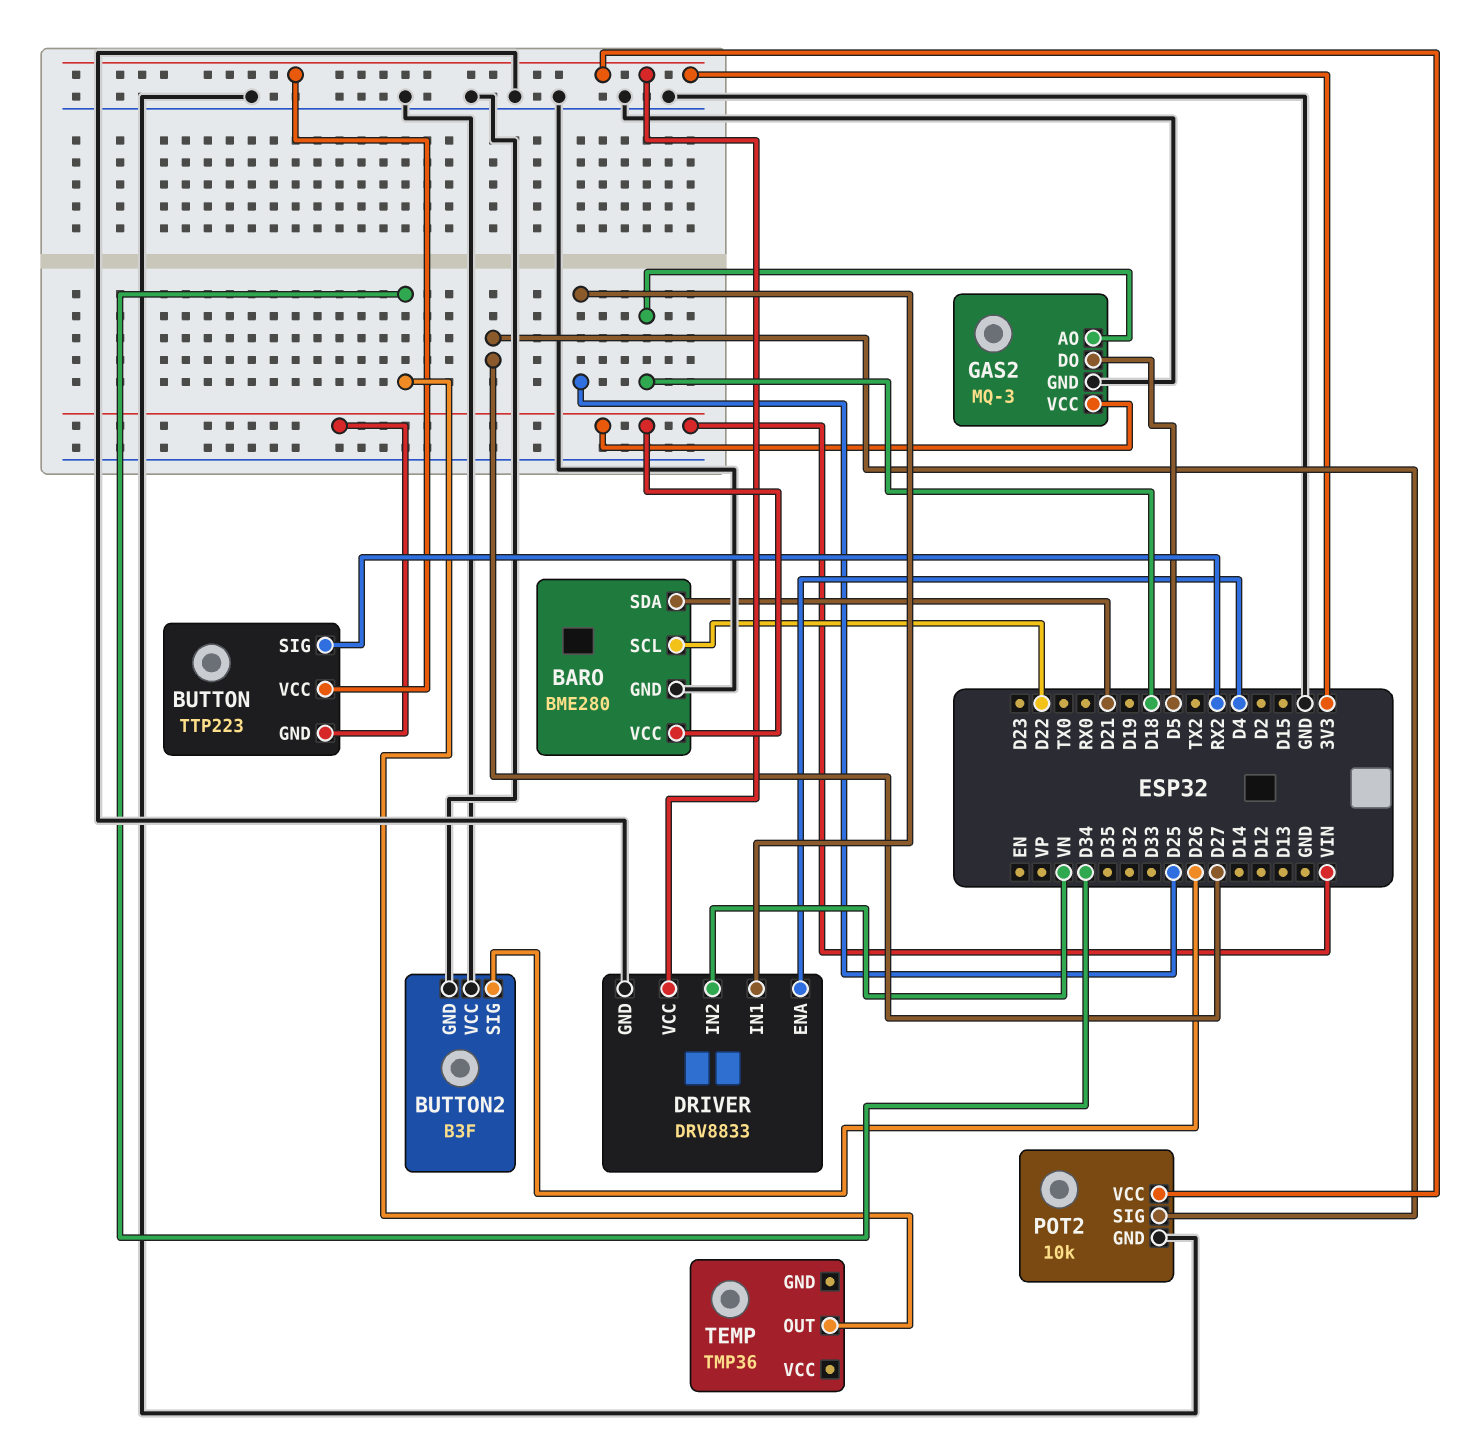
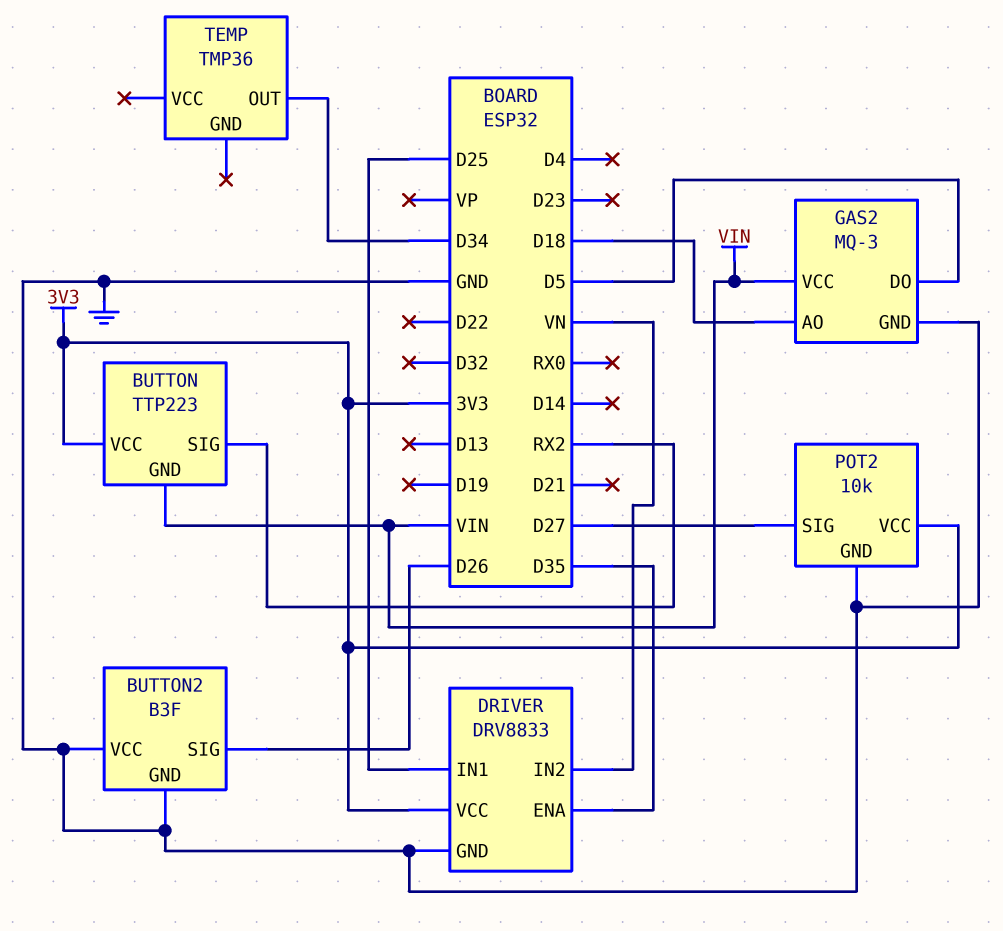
BARO: BME280 -> none
BARO pin GND: GND -> none
BARO pin SCL: D22 -> none
BARO pin SDA: D21 -> none
BARO pin VCC: VIN -> none
DRIVER pin ENA: D4 -> D35

